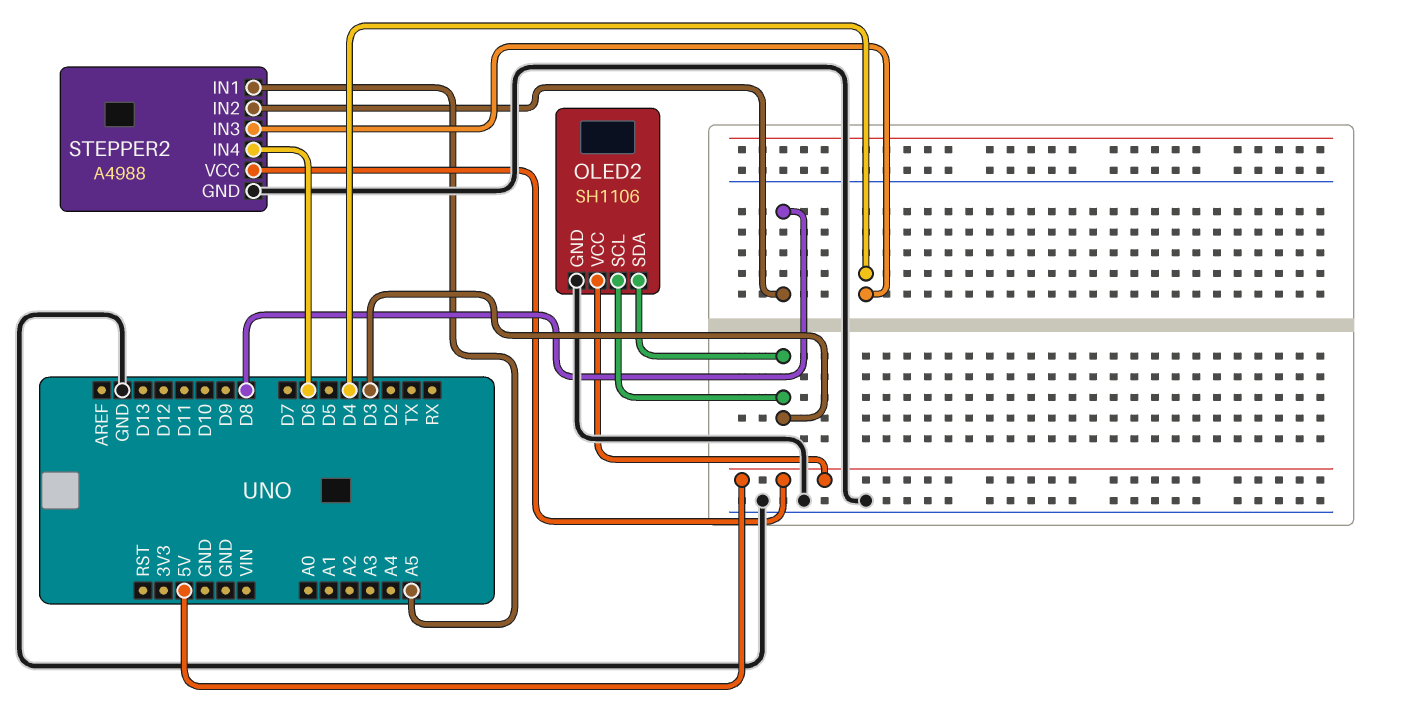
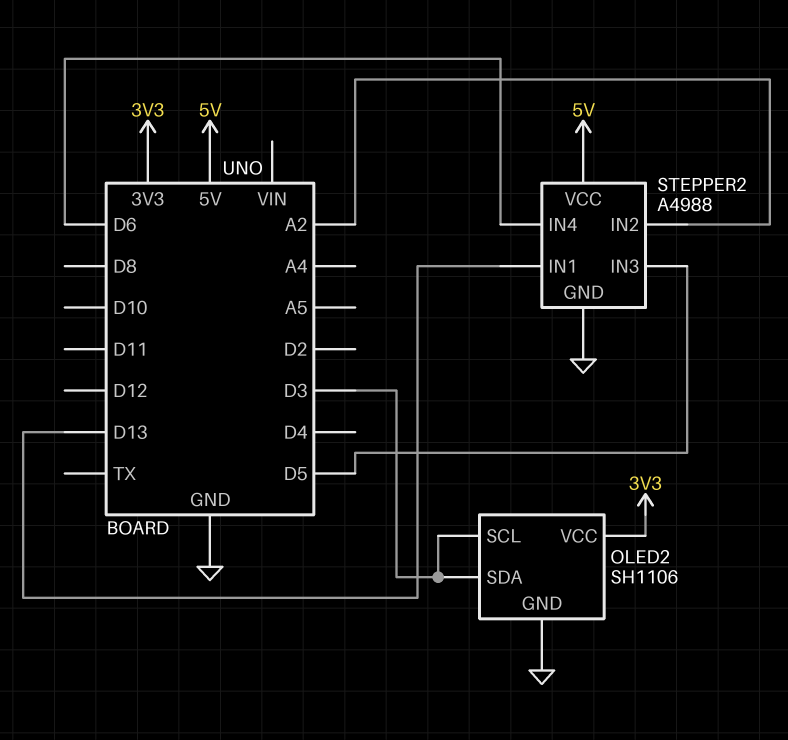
OLED2 pin VCC: 5V -> 3V3
STEPPER2 pin IN1: A5 -> D13
STEPPER2 pin IN2: D8 -> A2
STEPPER2 pin IN3: D4 -> D5

